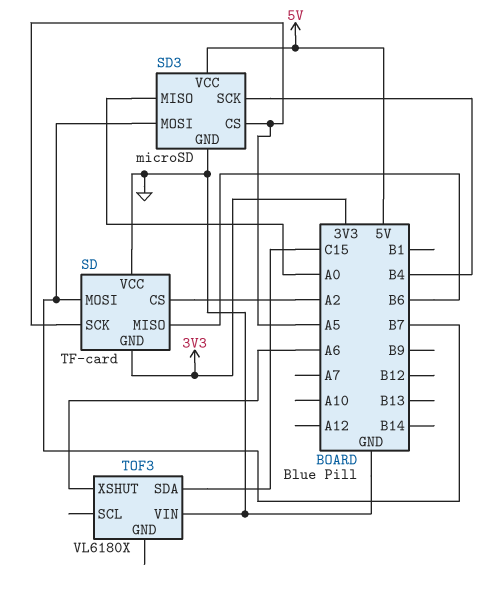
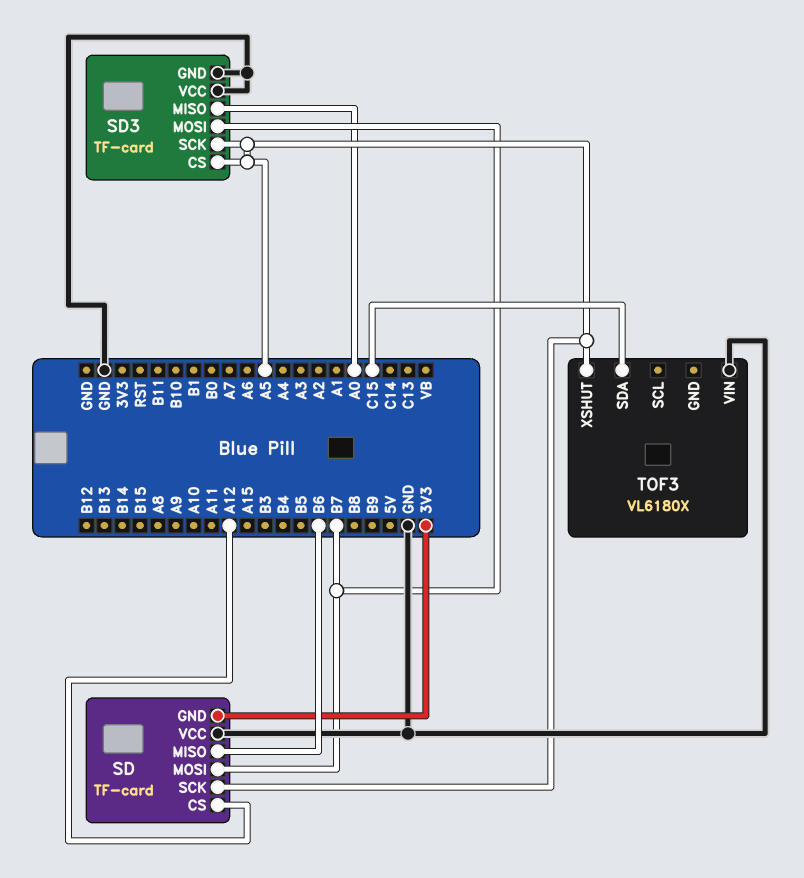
SD pin CS: A2 -> A12
SD3: microSD -> TF-card
SD3 pin SCK: B4 -> A5
SD3 pin VCC: 5V -> GND
TOF3 pin XSHUT: A6 -> A5

